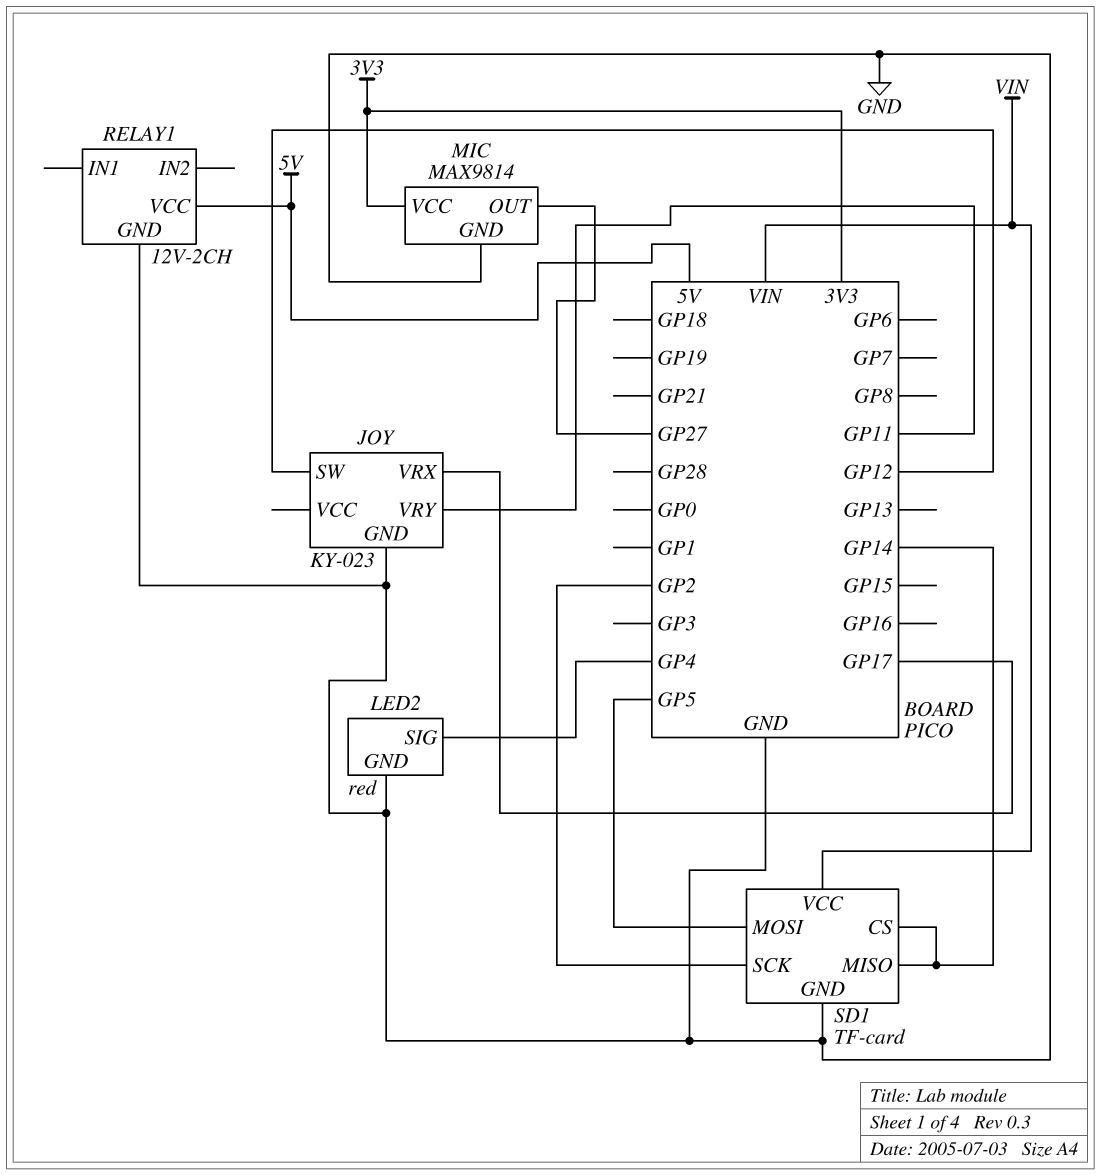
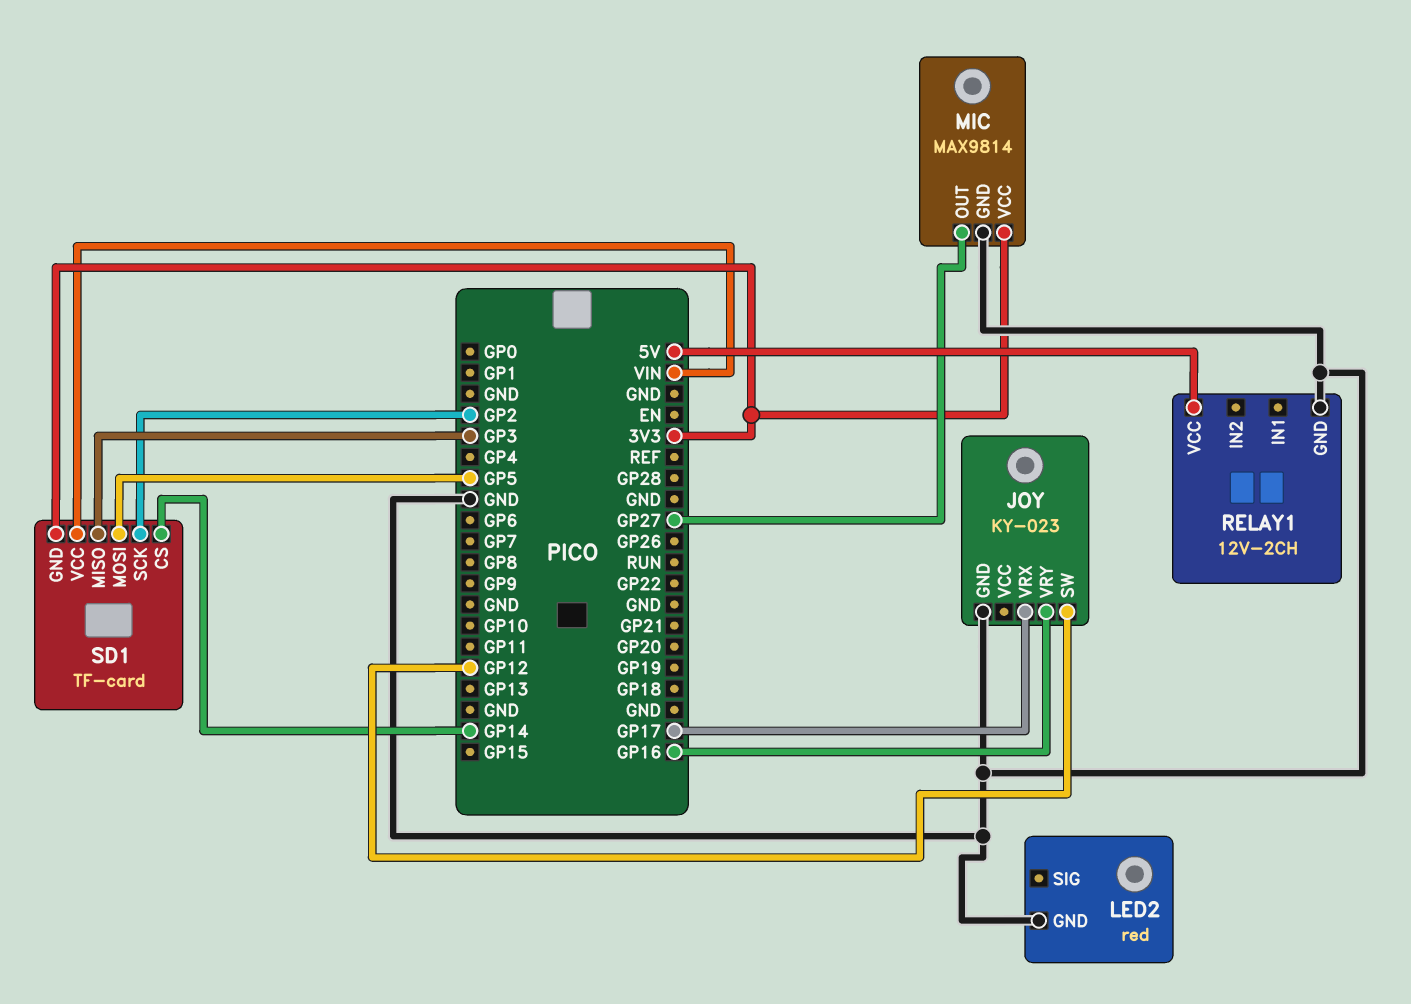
JOY pin VRY: GP11 -> GP16
LED2 pin SIG: GP4 -> none
SD1 pin GND: GND -> 3V3
SD1 pin MISO: GP14 -> GP3

